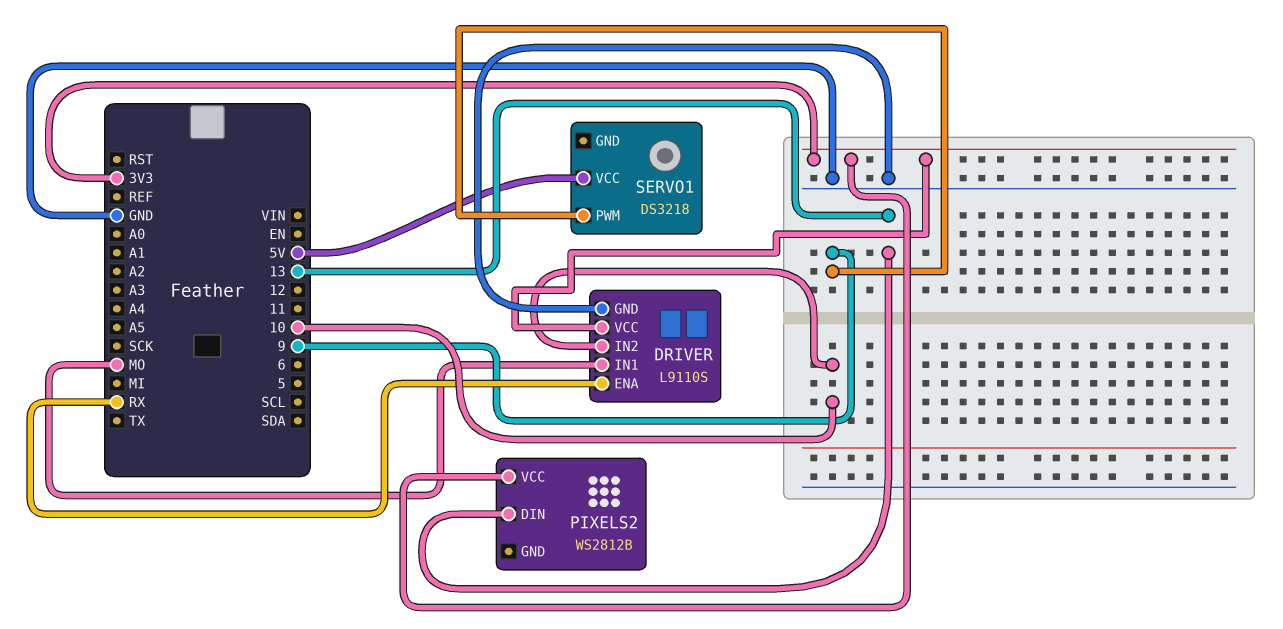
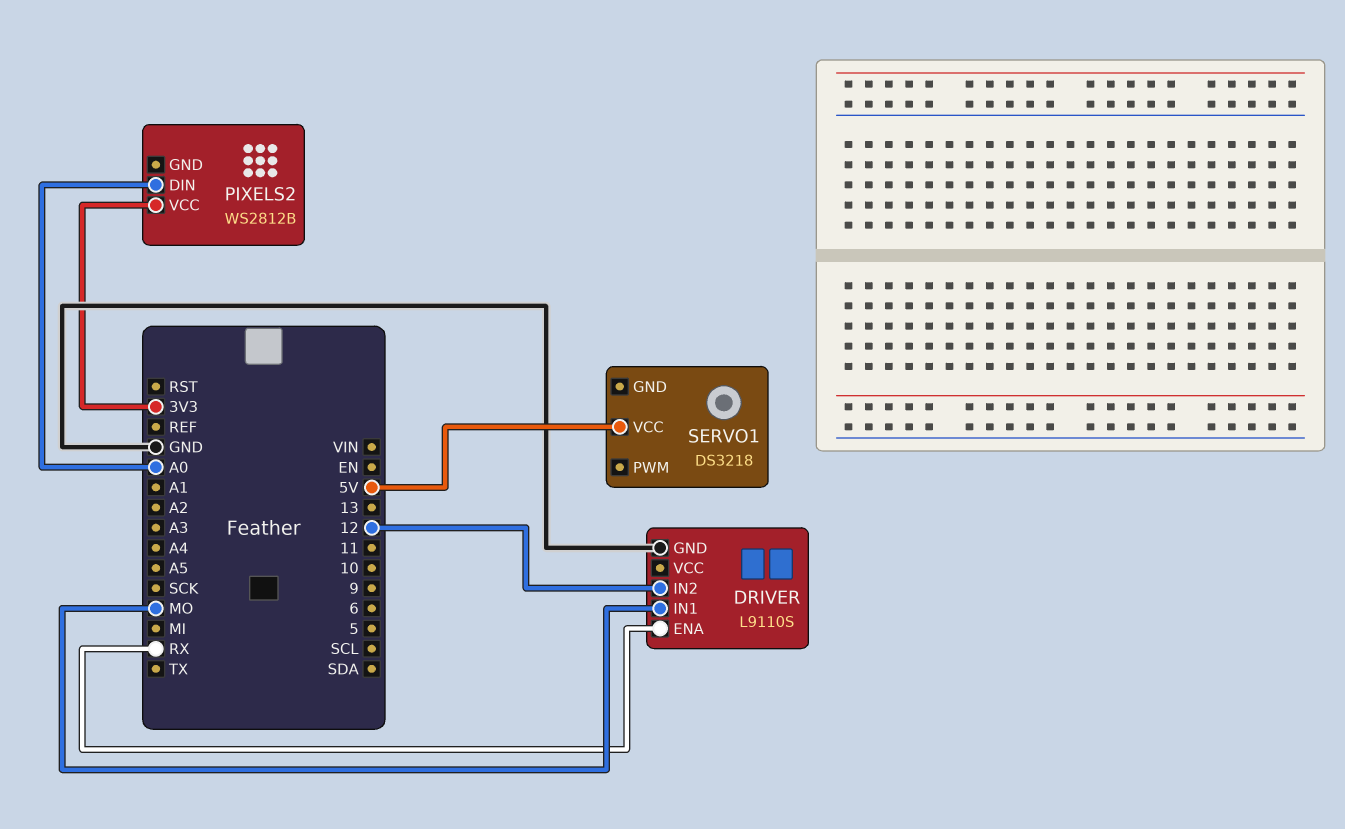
DRIVER pin IN2: 10 -> 12
DRIVER pin VCC: 3V3 -> none
PIXELS2 pin DIN: 13 -> A0
SERVO1 pin PWM: 9 -> none

